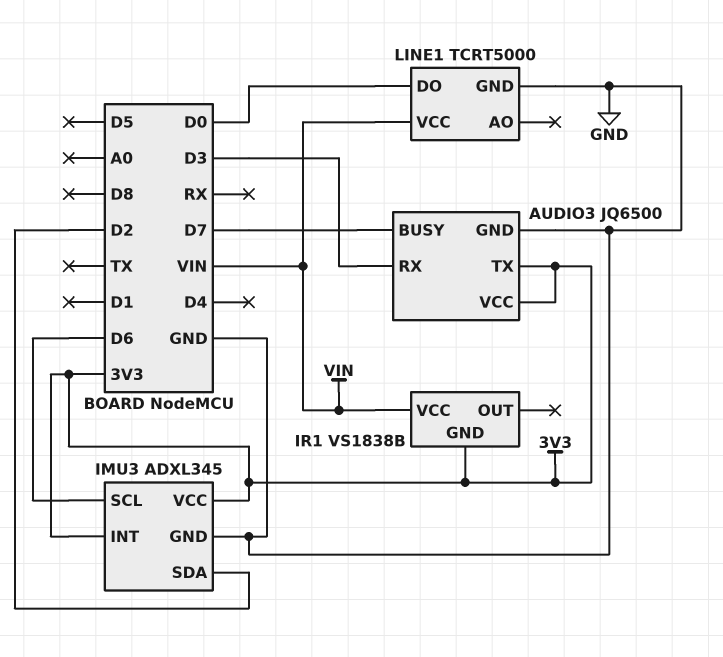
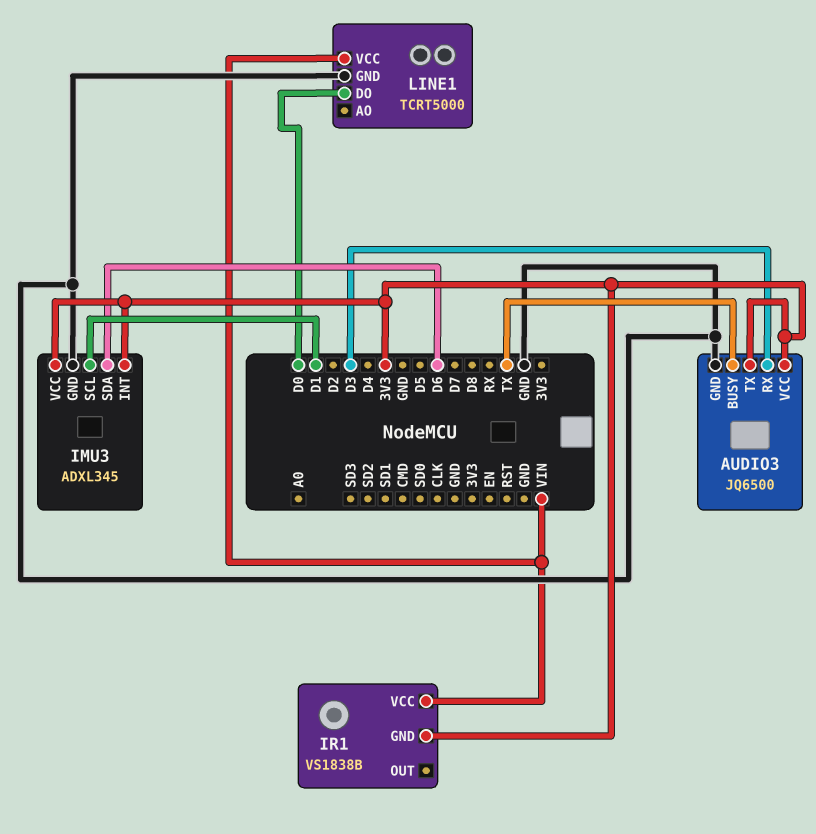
AUDIO3 pin BUSY: D7 -> TX
IMU3 pin SCL: D6 -> D1
IMU3 pin SDA: D2 -> D6

